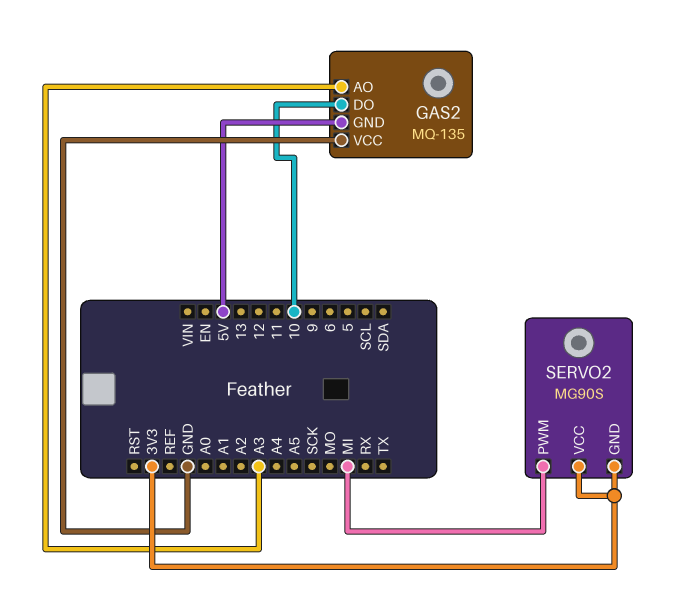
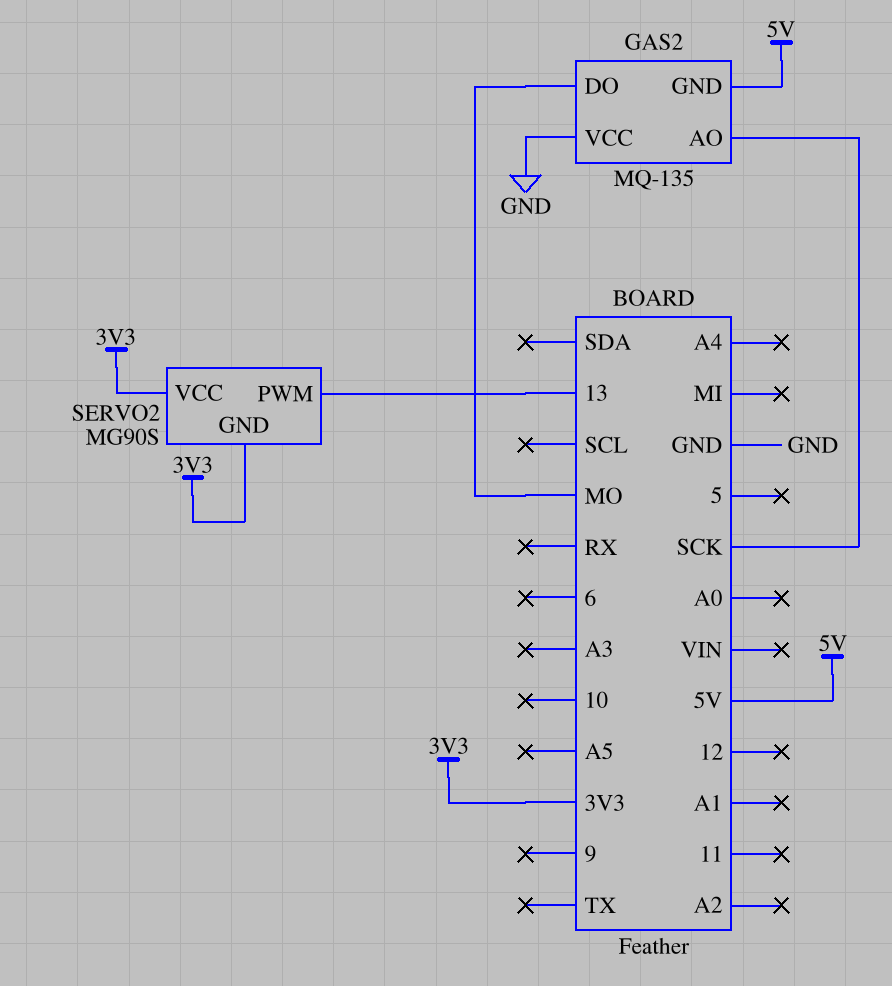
GAS2 pin AO: A3 -> SCK
GAS2 pin DO: 10 -> MO
SERVO2 pin PWM: MI -> 13

